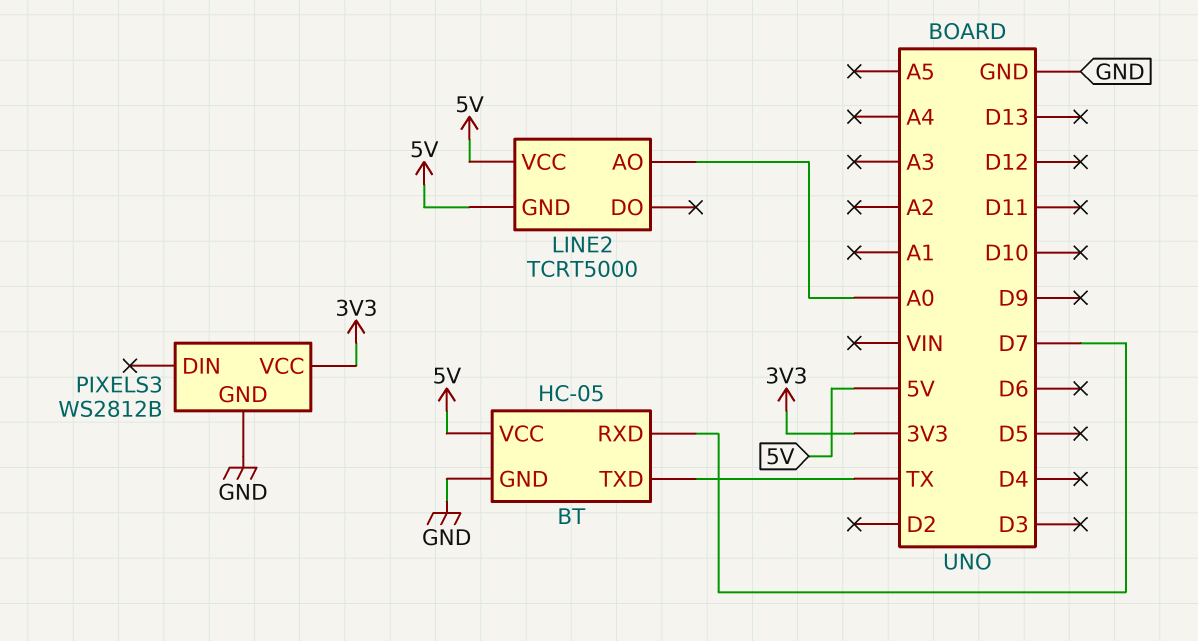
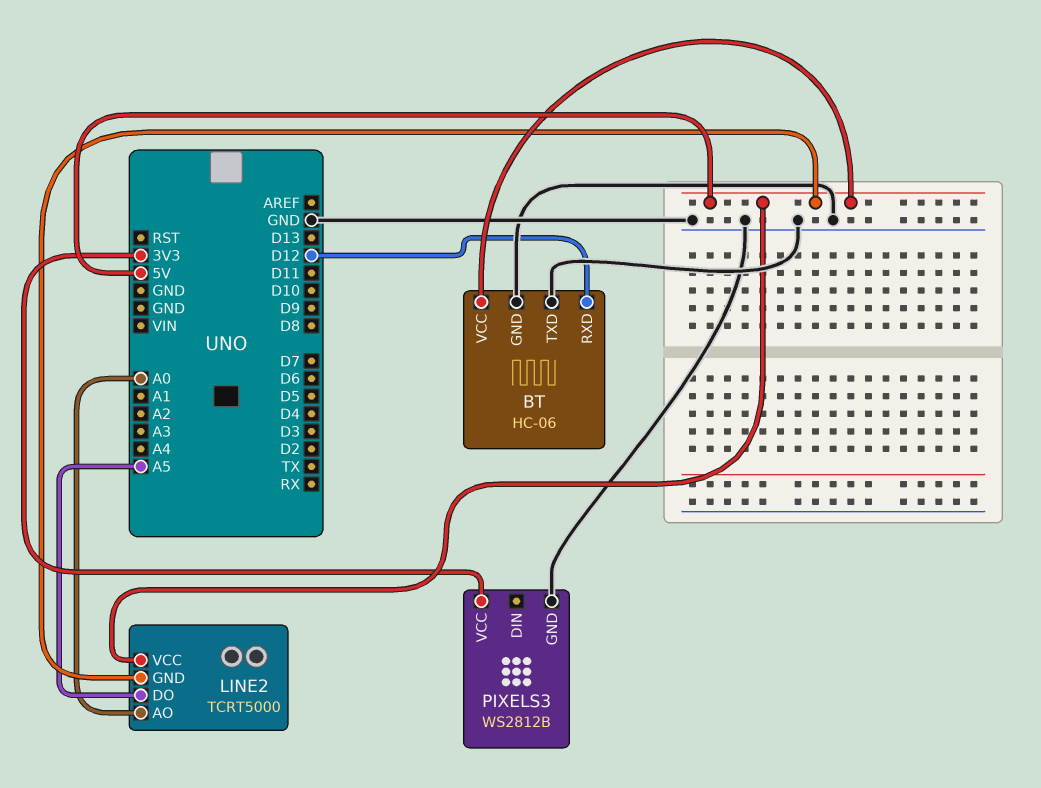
BT: HC-05 -> HC-06
BT pin RXD: D7 -> D12
BT pin TXD: TX -> GND
LINE2 pin DO: none -> A5

